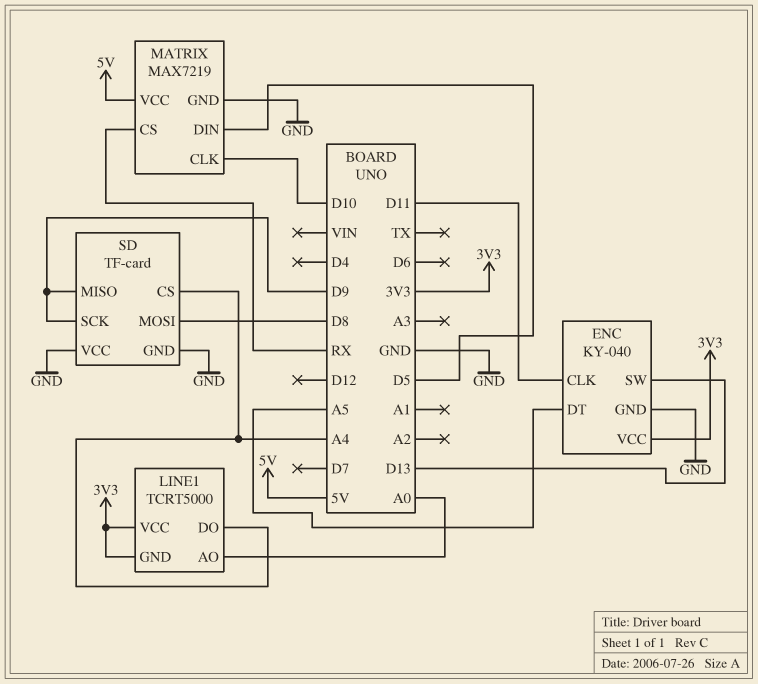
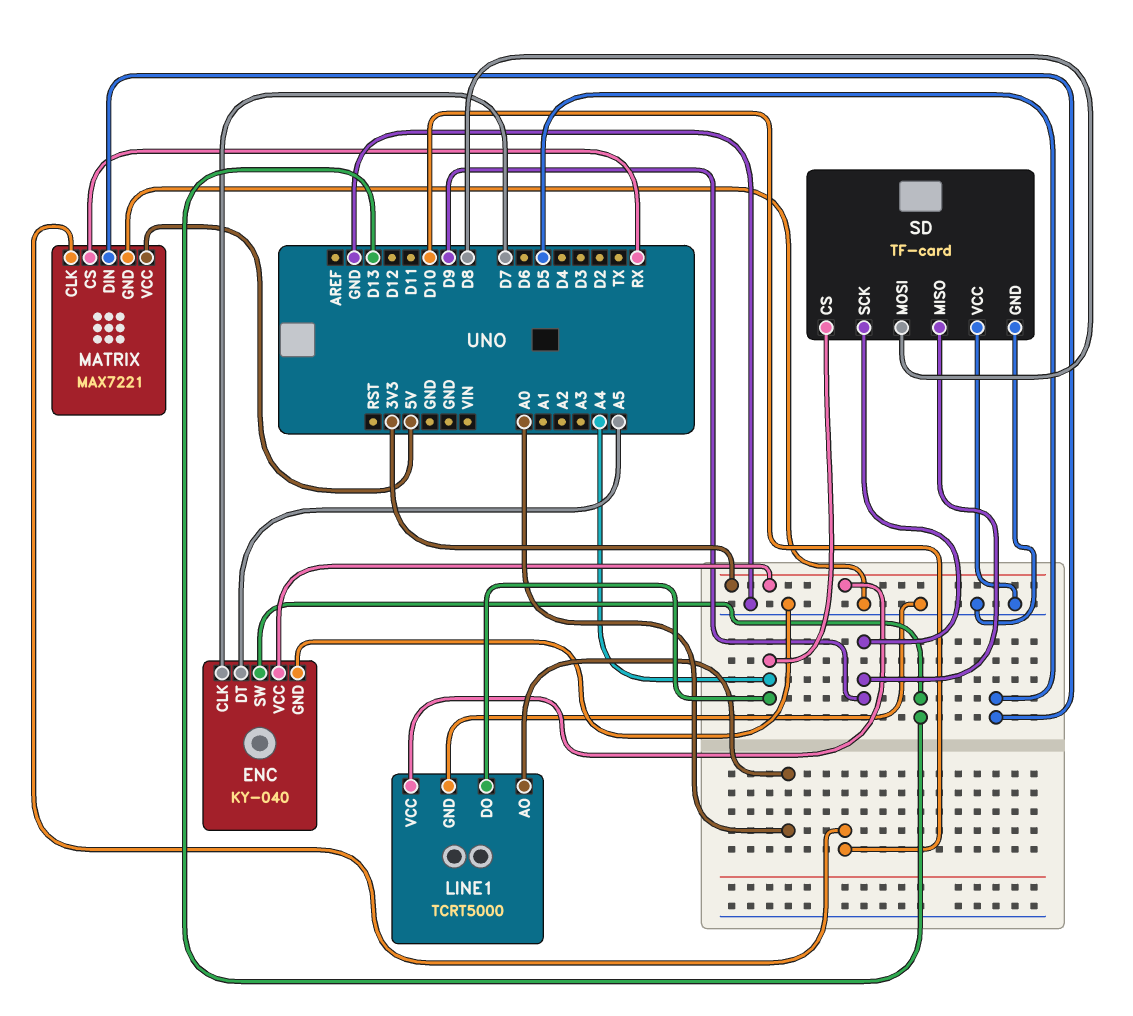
ENC pin CLK: D11 -> D7
LINE1 pin GND: 3V3 -> GND
MATRIX: MAX7219 -> MAX7221

